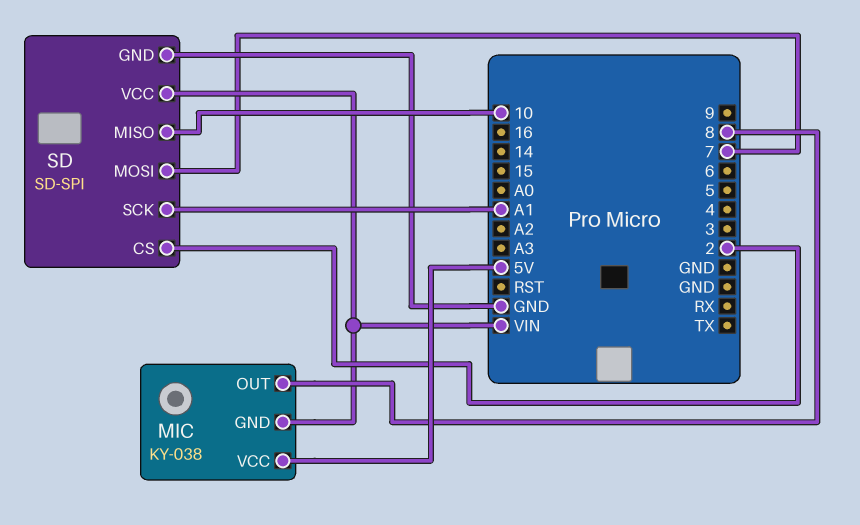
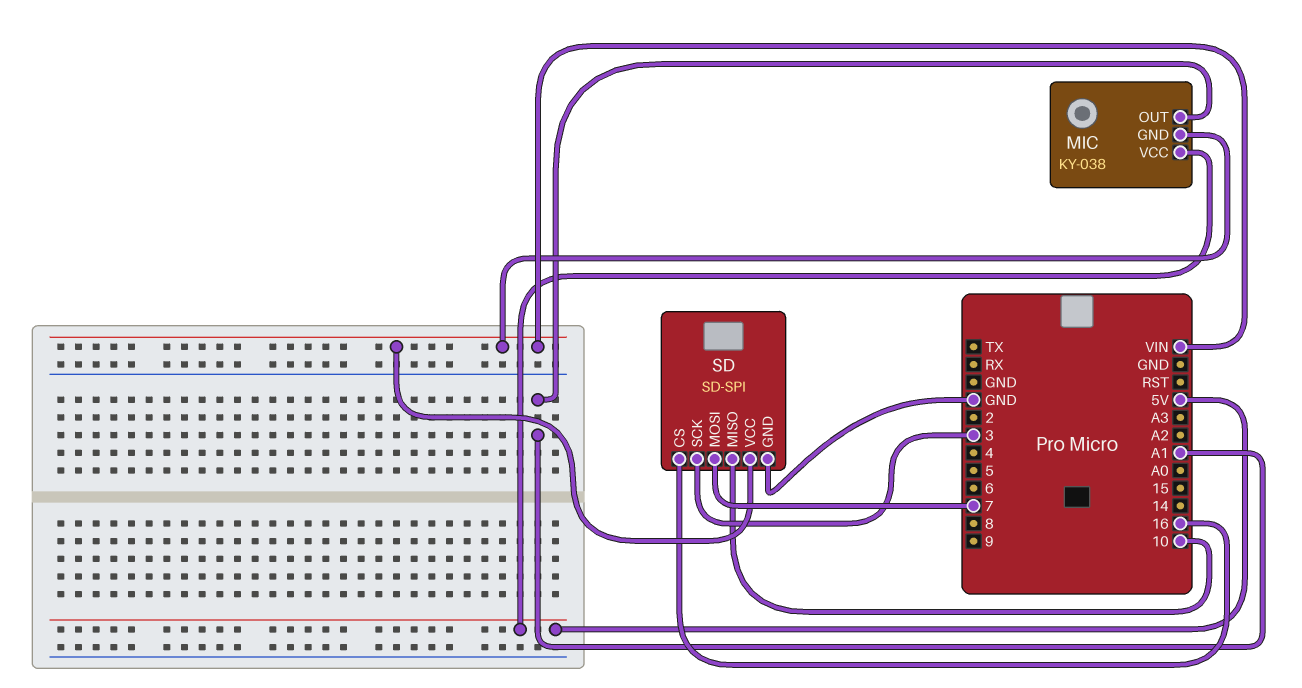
MIC pin OUT: 8 -> A1
SD pin CS: 2 -> 16
SD pin SCK: A1 -> 3

